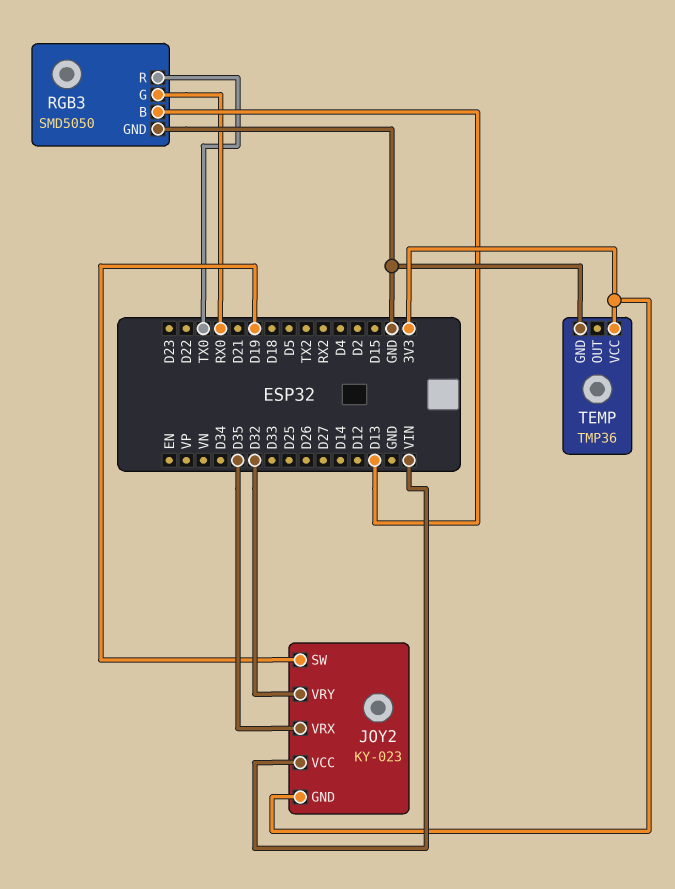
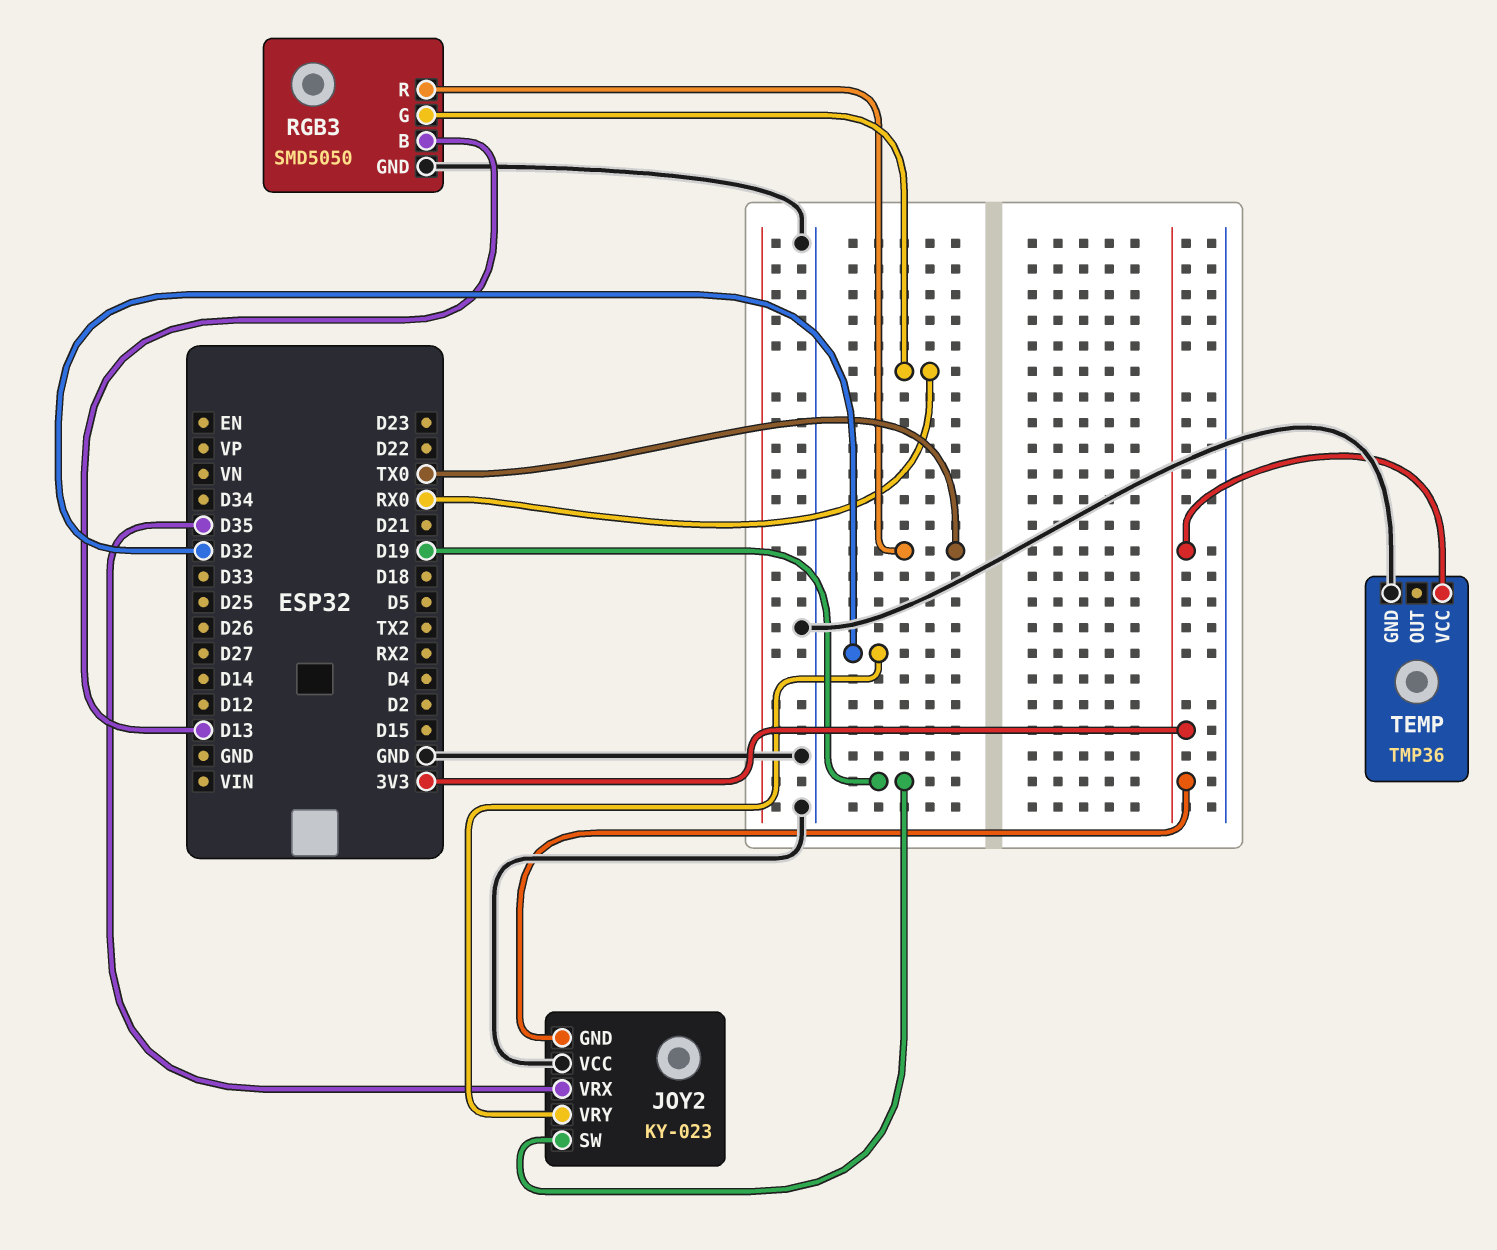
JOY2 pin VCC: VIN -> GND

